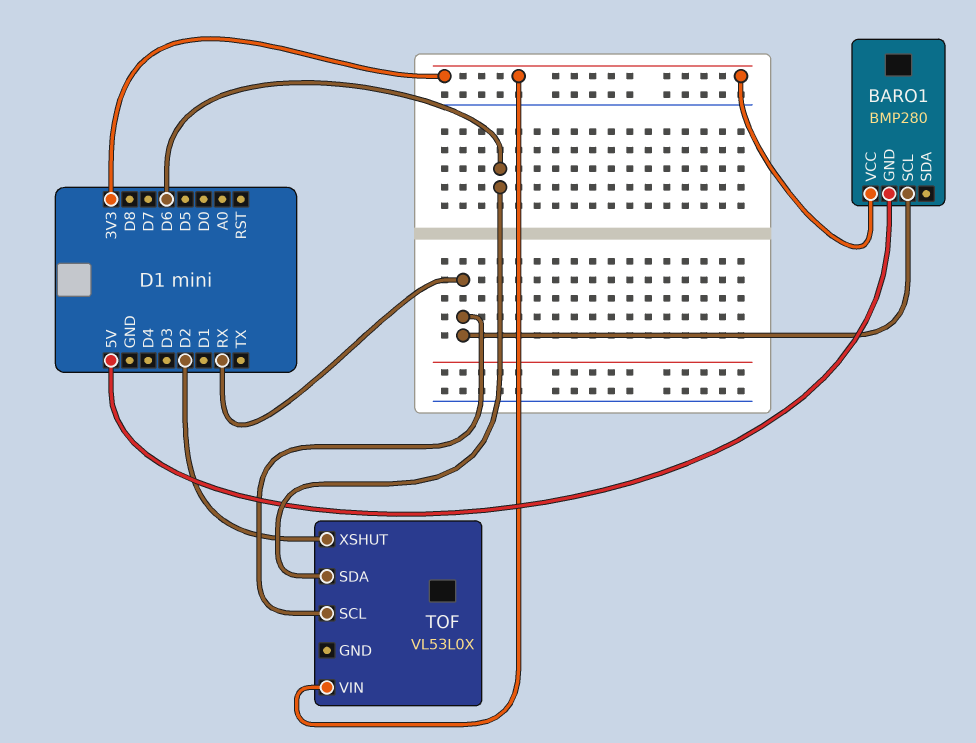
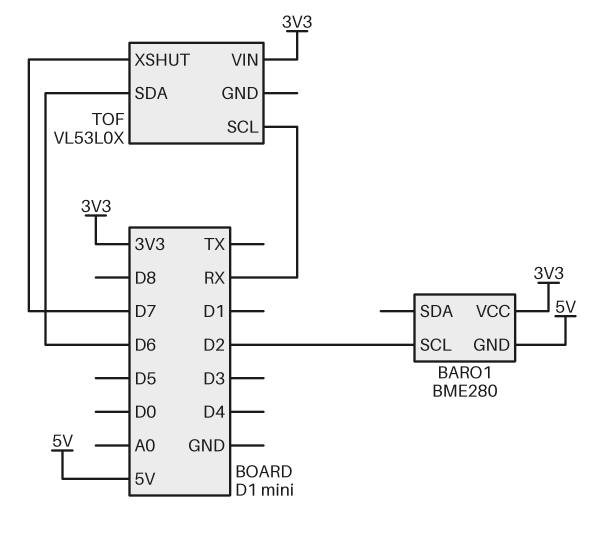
BARO1: BMP280 -> BME280
BARO1 pin SCL: RX -> D2
TOF pin XSHUT: D2 -> D7

